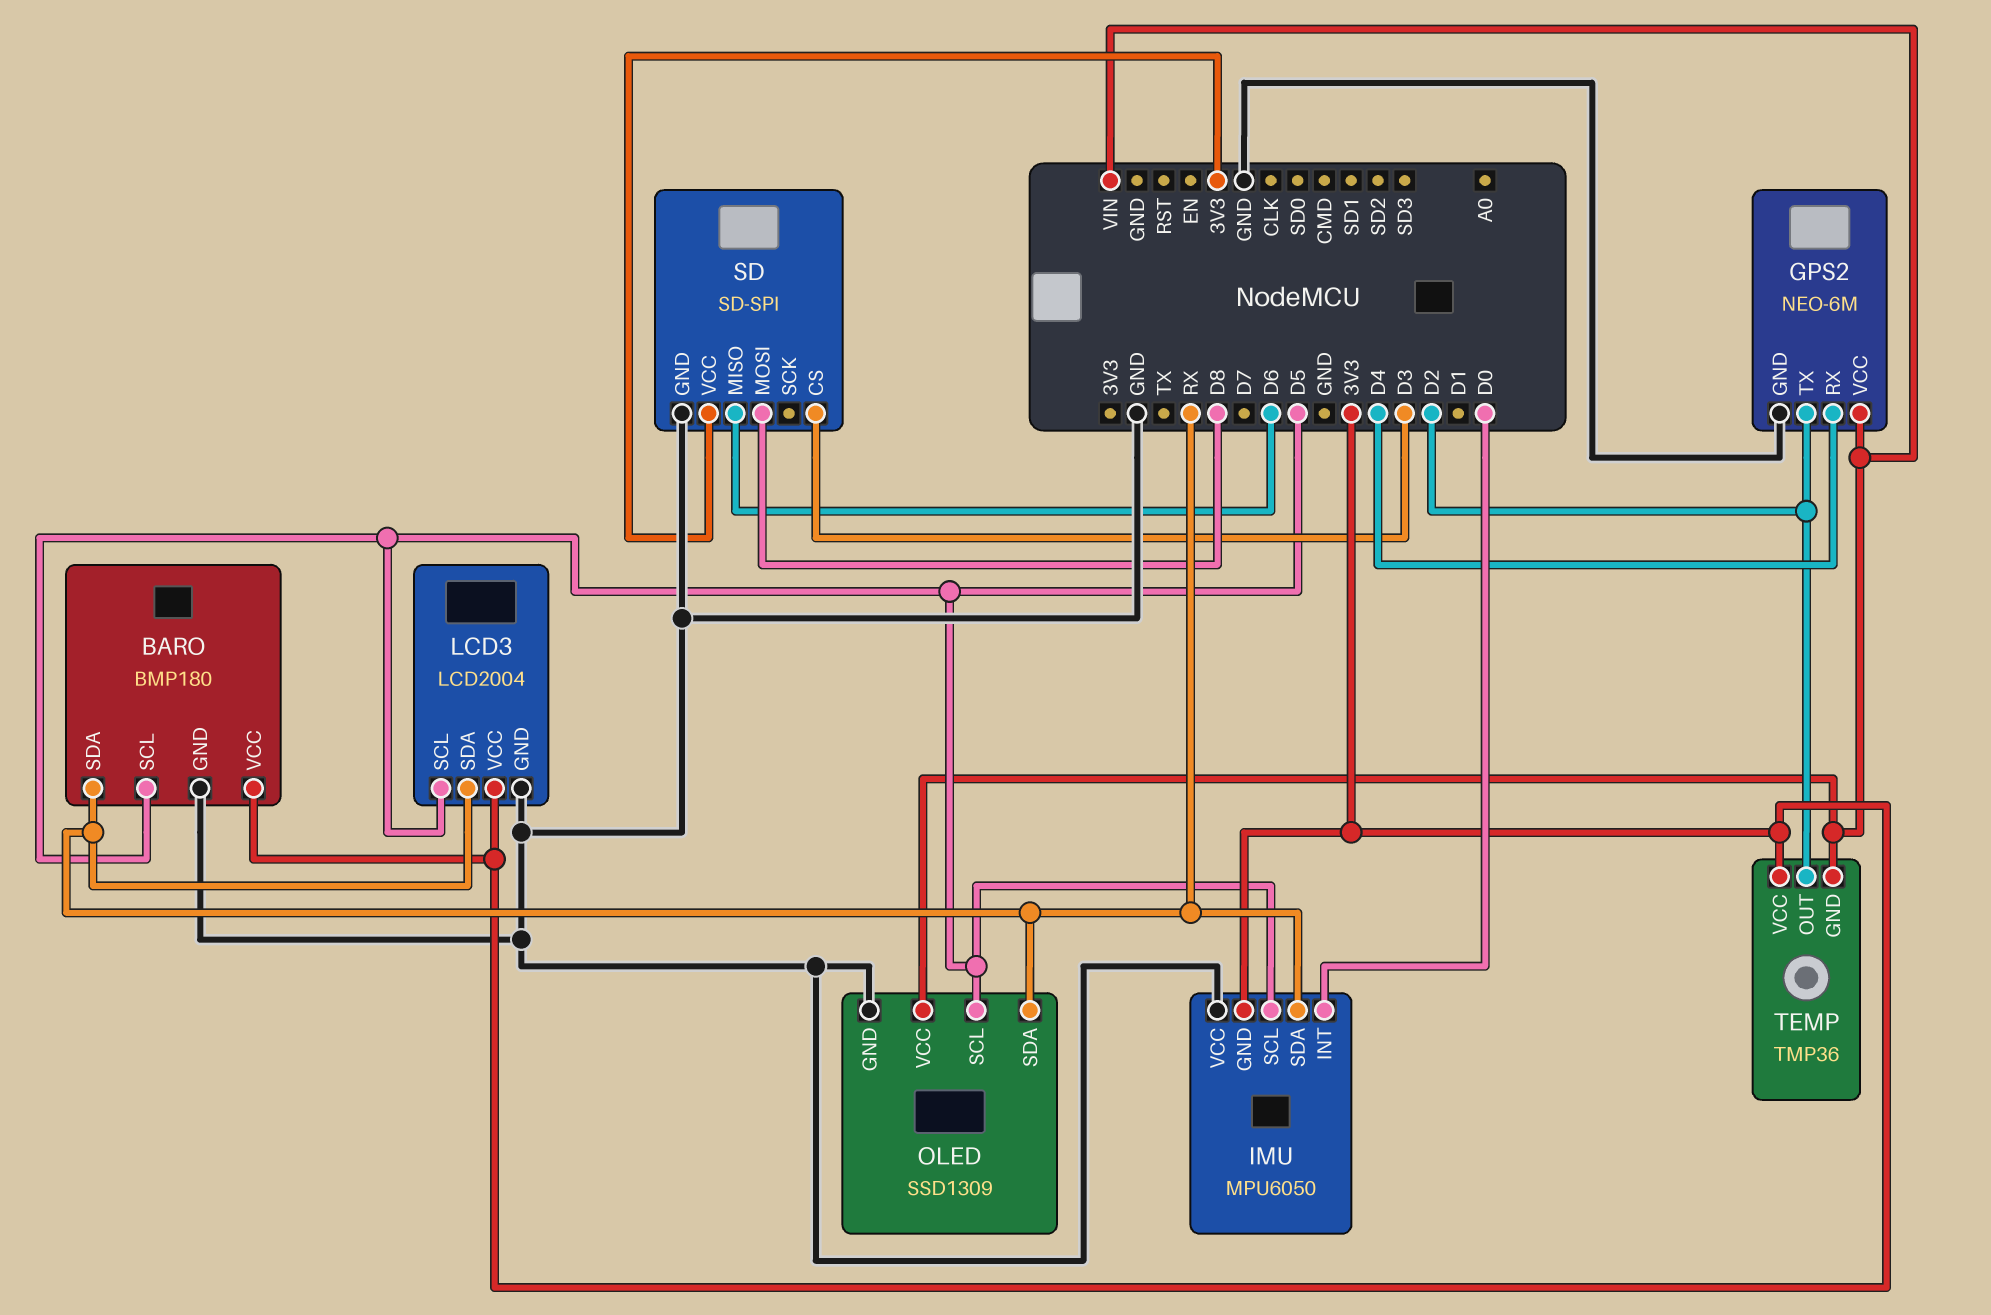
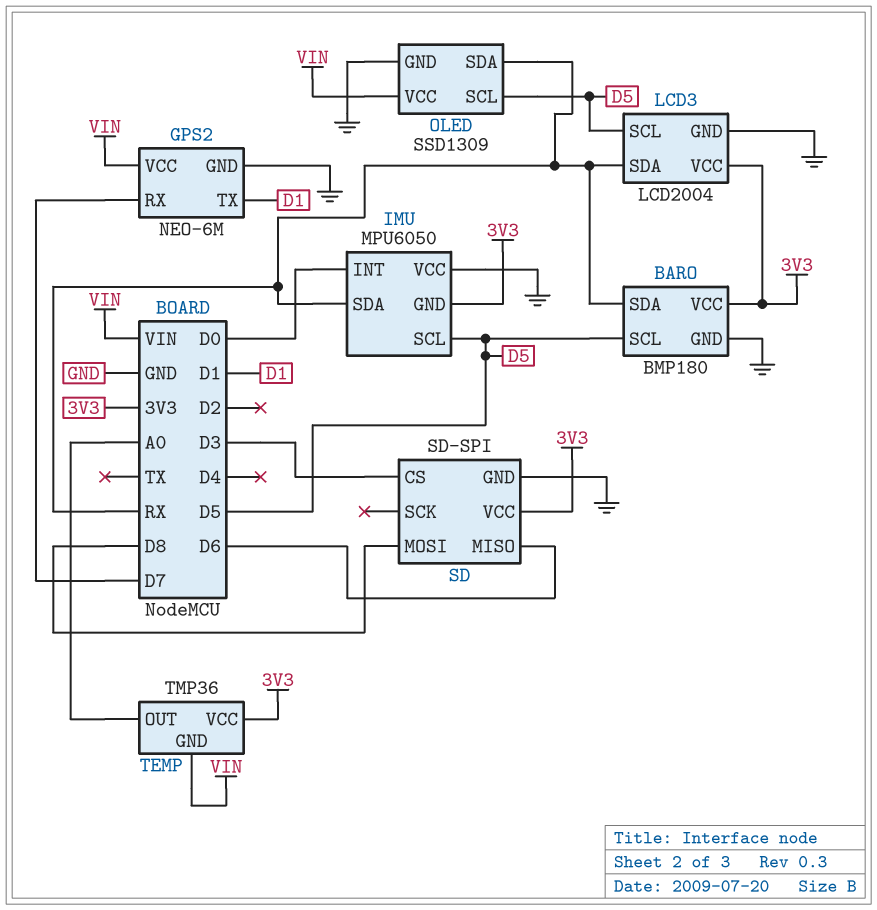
GPS2 pin RX: D4 -> D7
GPS2 pin TX: D2 -> D1
TEMP pin OUT: D2 -> A0

